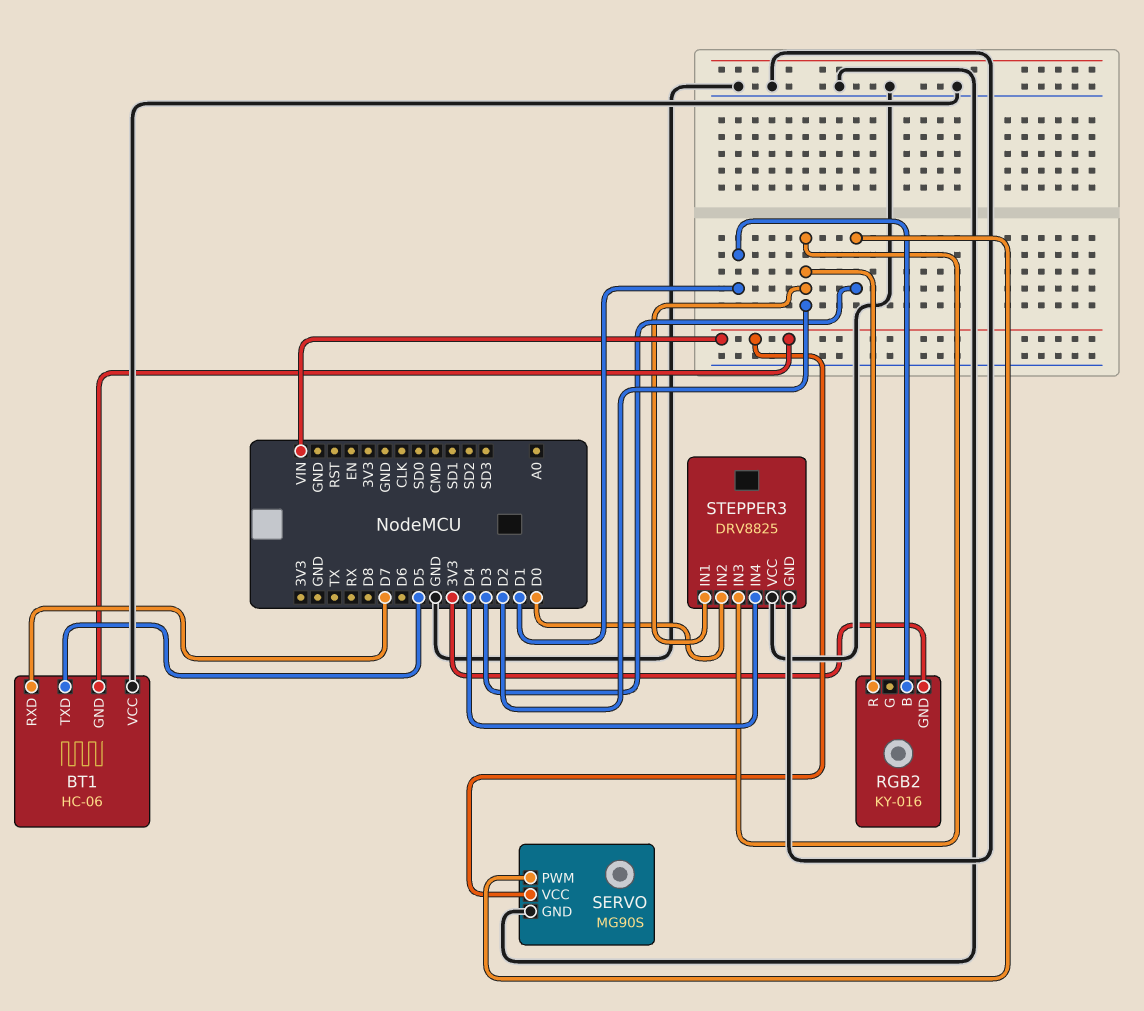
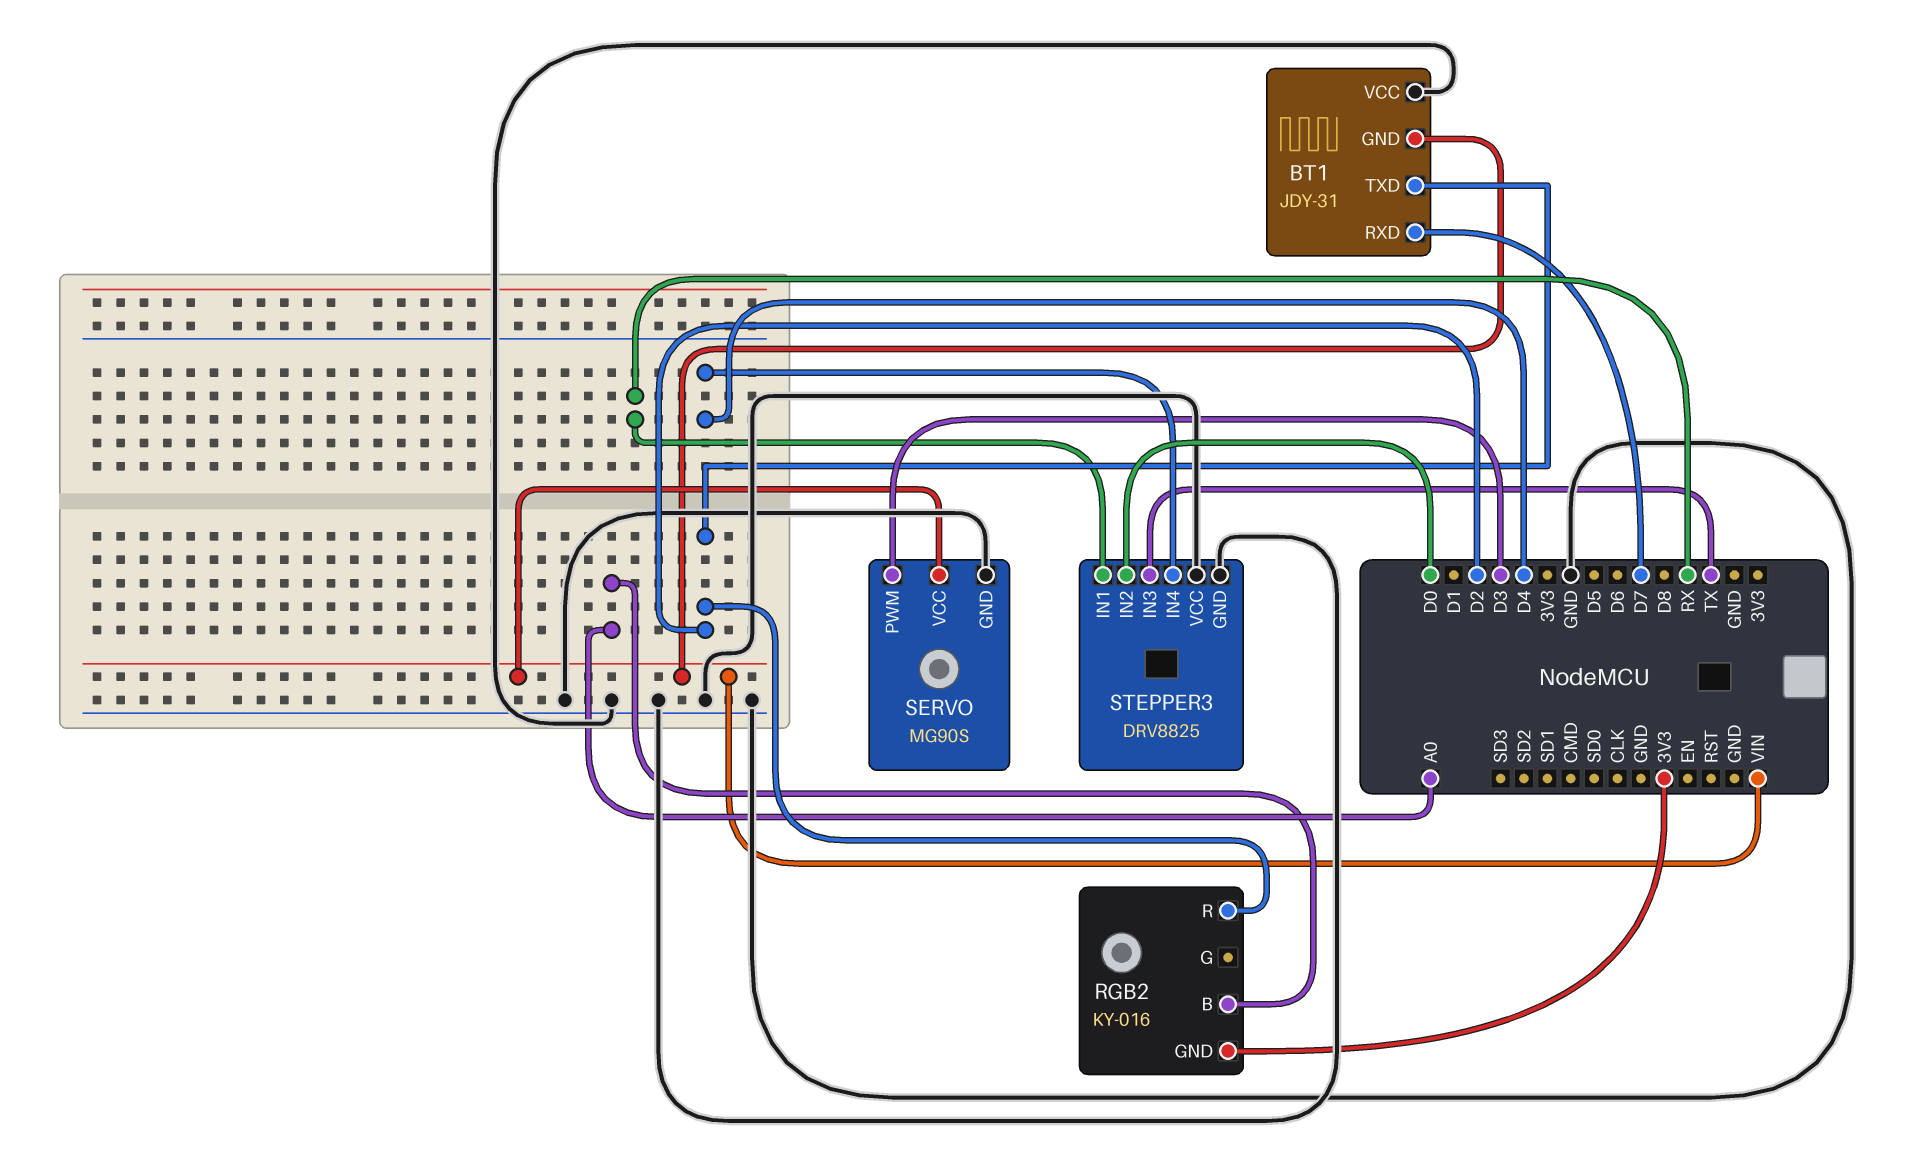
BT1: HC-06 -> JDY-31
BT1 pin TXD: D5 -> D2
RGB2 pin B: D1 -> A0
STEPPER3 pin IN1: D2 -> RX
STEPPER3 pin IN3: D2 -> TX

